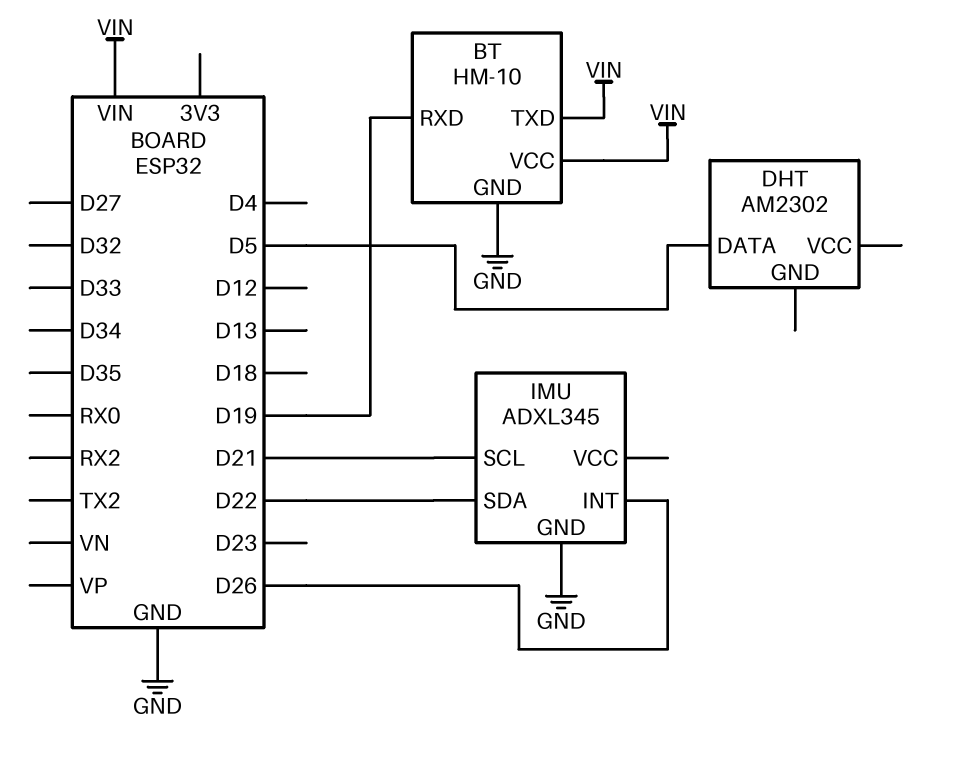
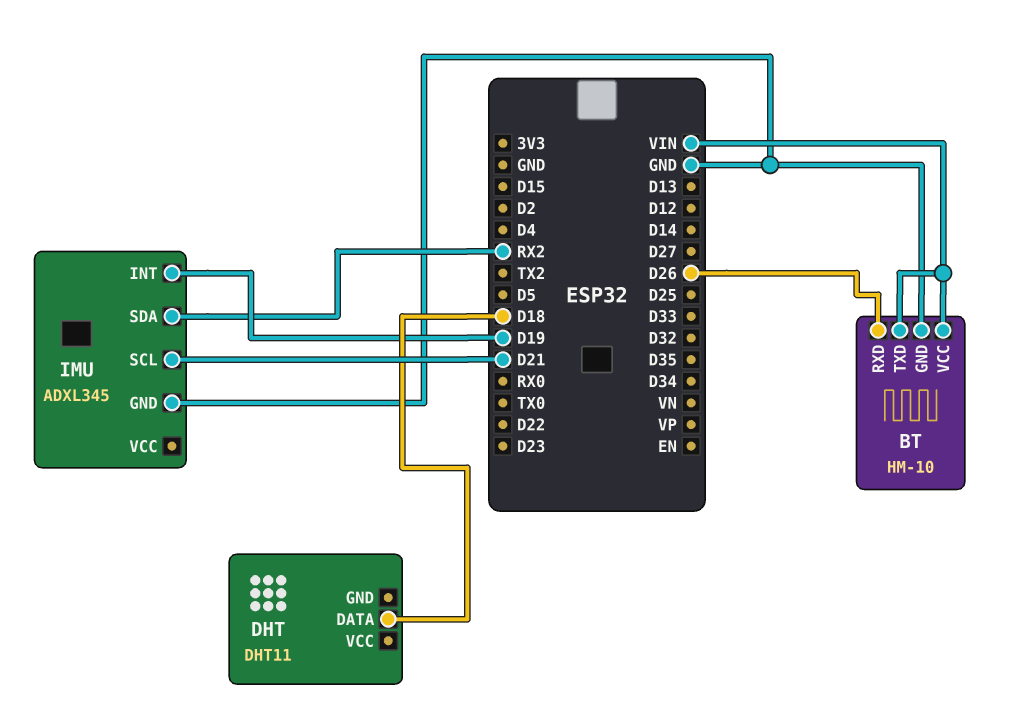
BT pin RXD: D19 -> D26
DHT: AM2302 -> DHT11
DHT pin DATA: D5 -> D18
IMU pin INT: D26 -> D19
IMU pin SDA: D22 -> RX2

